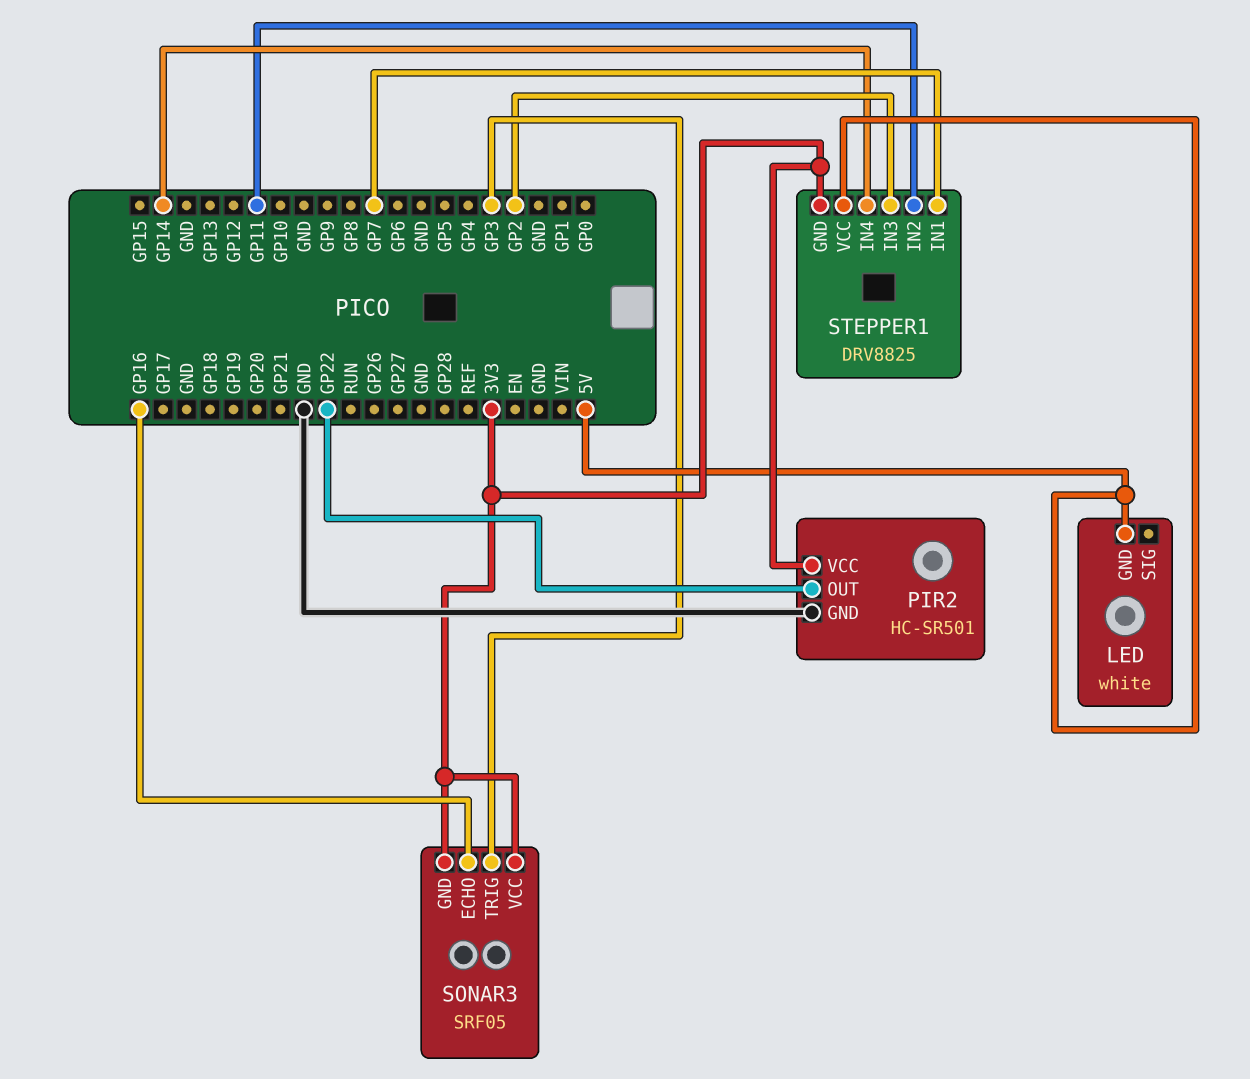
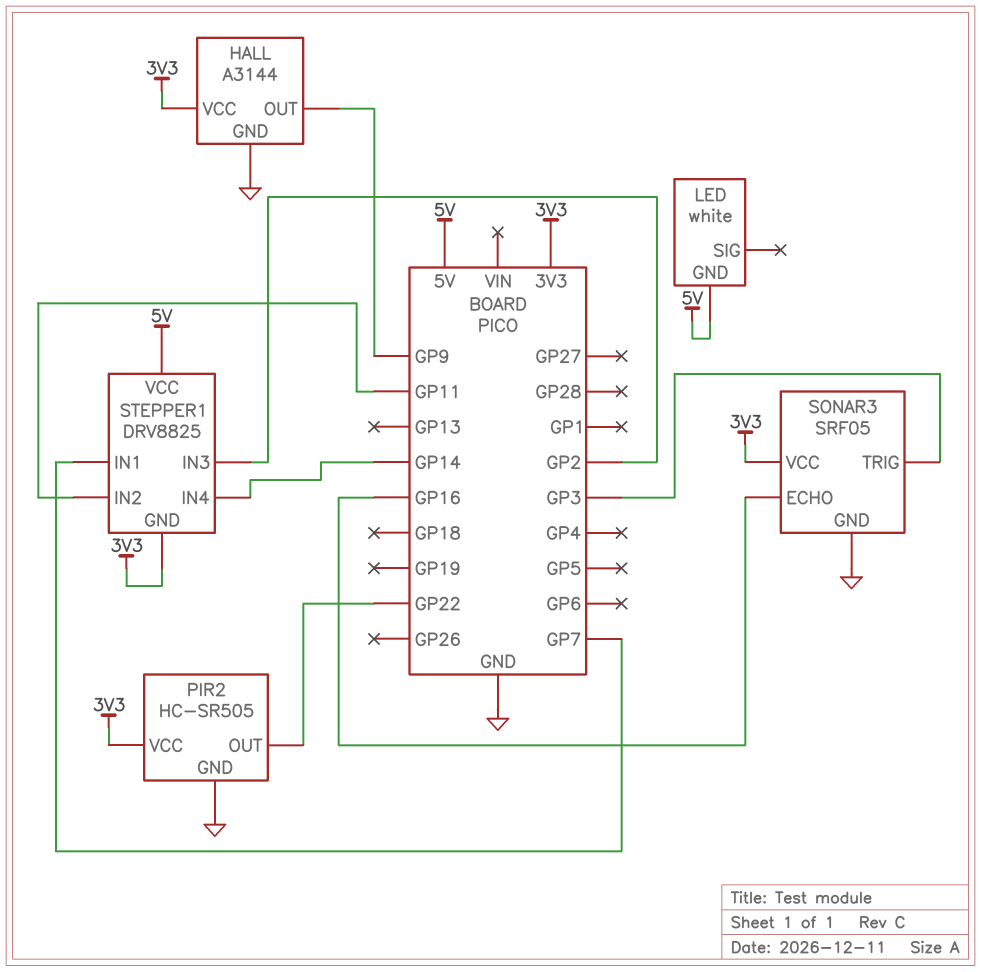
HALL: none -> A3144
HALL pin GND: none -> GND
HALL pin OUT: none -> GP9
HALL pin VCC: none -> 3V3
PIR2: HC-SR501 -> HC-SR505
SONAR3 pin GND: 3V3 -> GND

